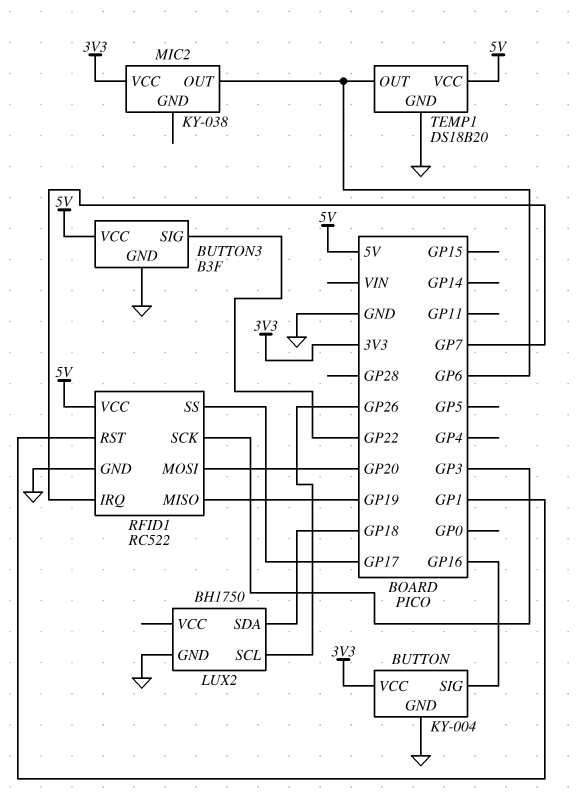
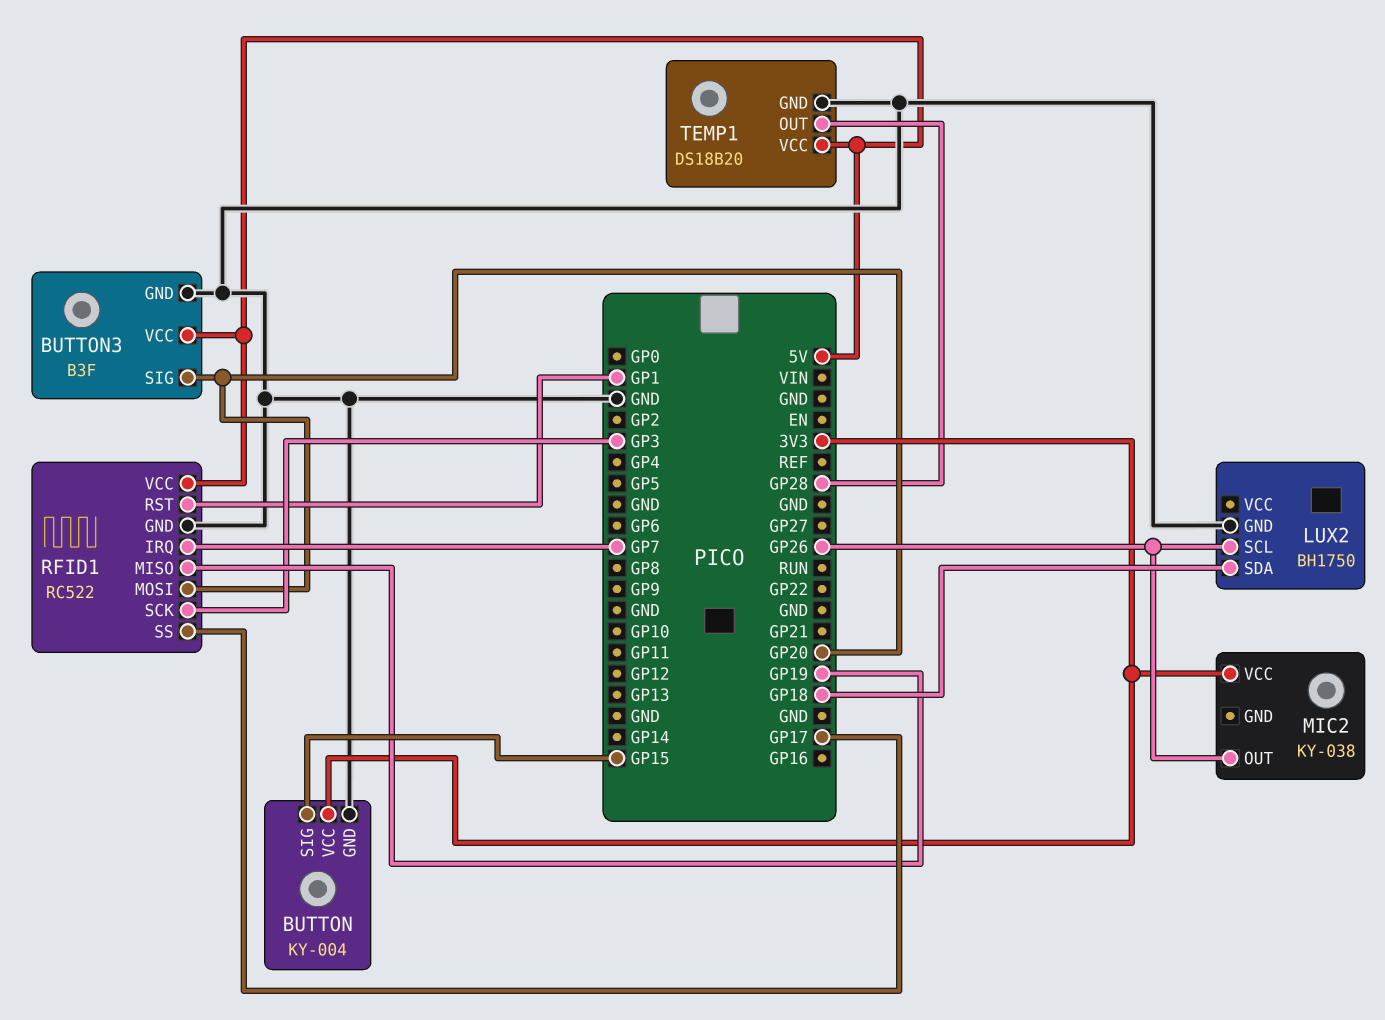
BUTTON pin SIG: GP16 -> GP15
BUTTON3 pin SIG: GP22 -> GP20
MIC2 pin OUT: GP6 -> GP26
TEMP1 pin OUT: GP6 -> GP28

